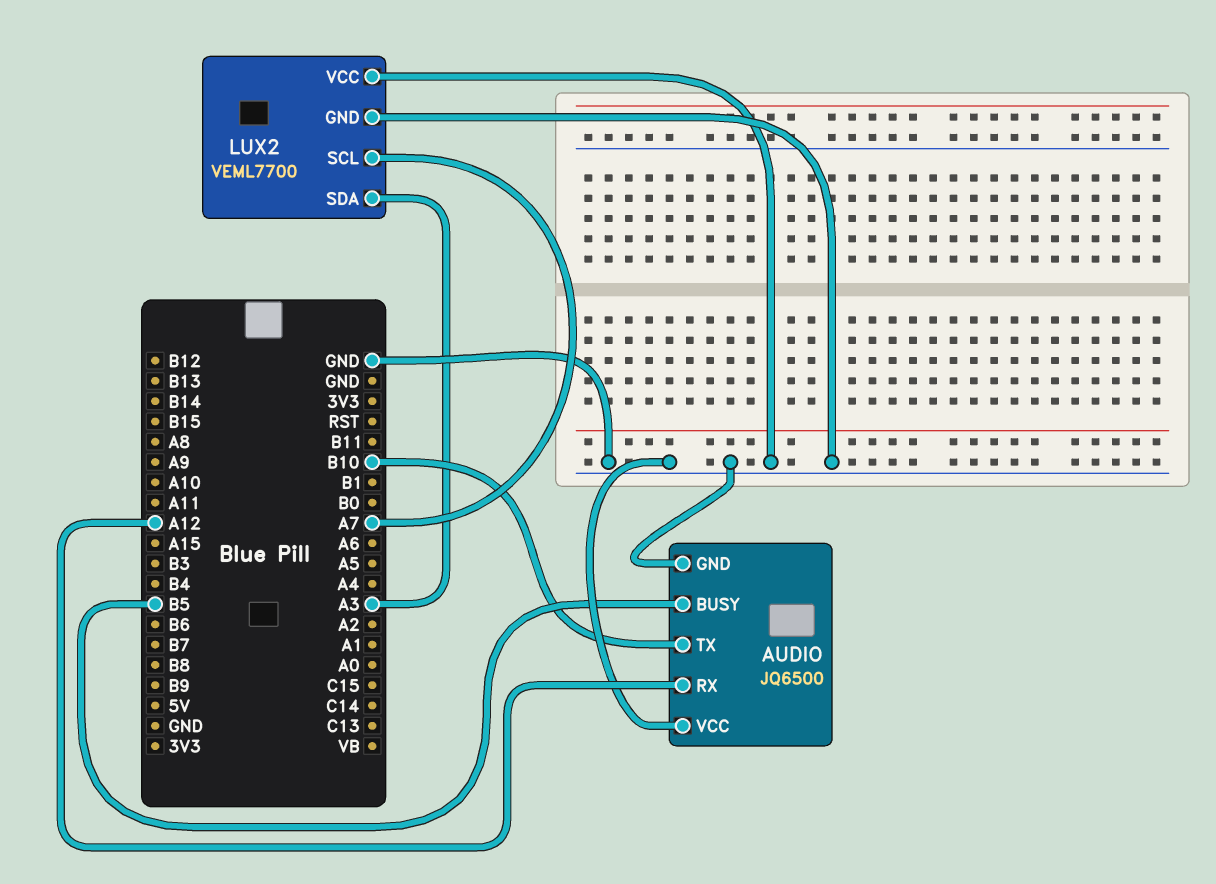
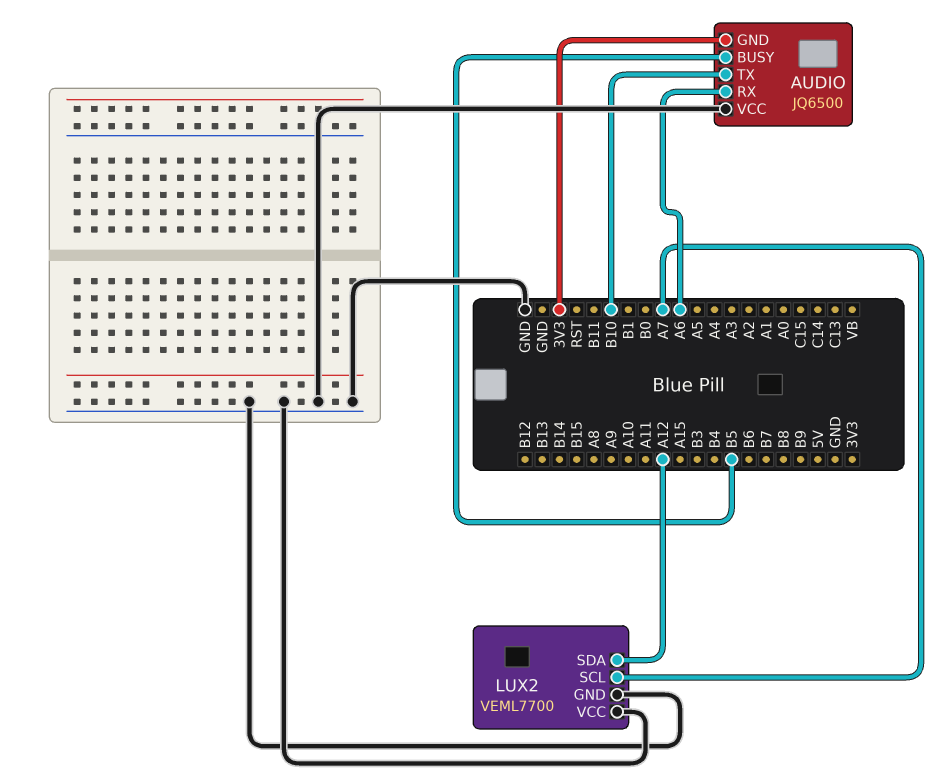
AUDIO pin GND: GND -> 3V3
AUDIO pin RX: A12 -> A6
LUX2 pin SDA: A3 -> A12

